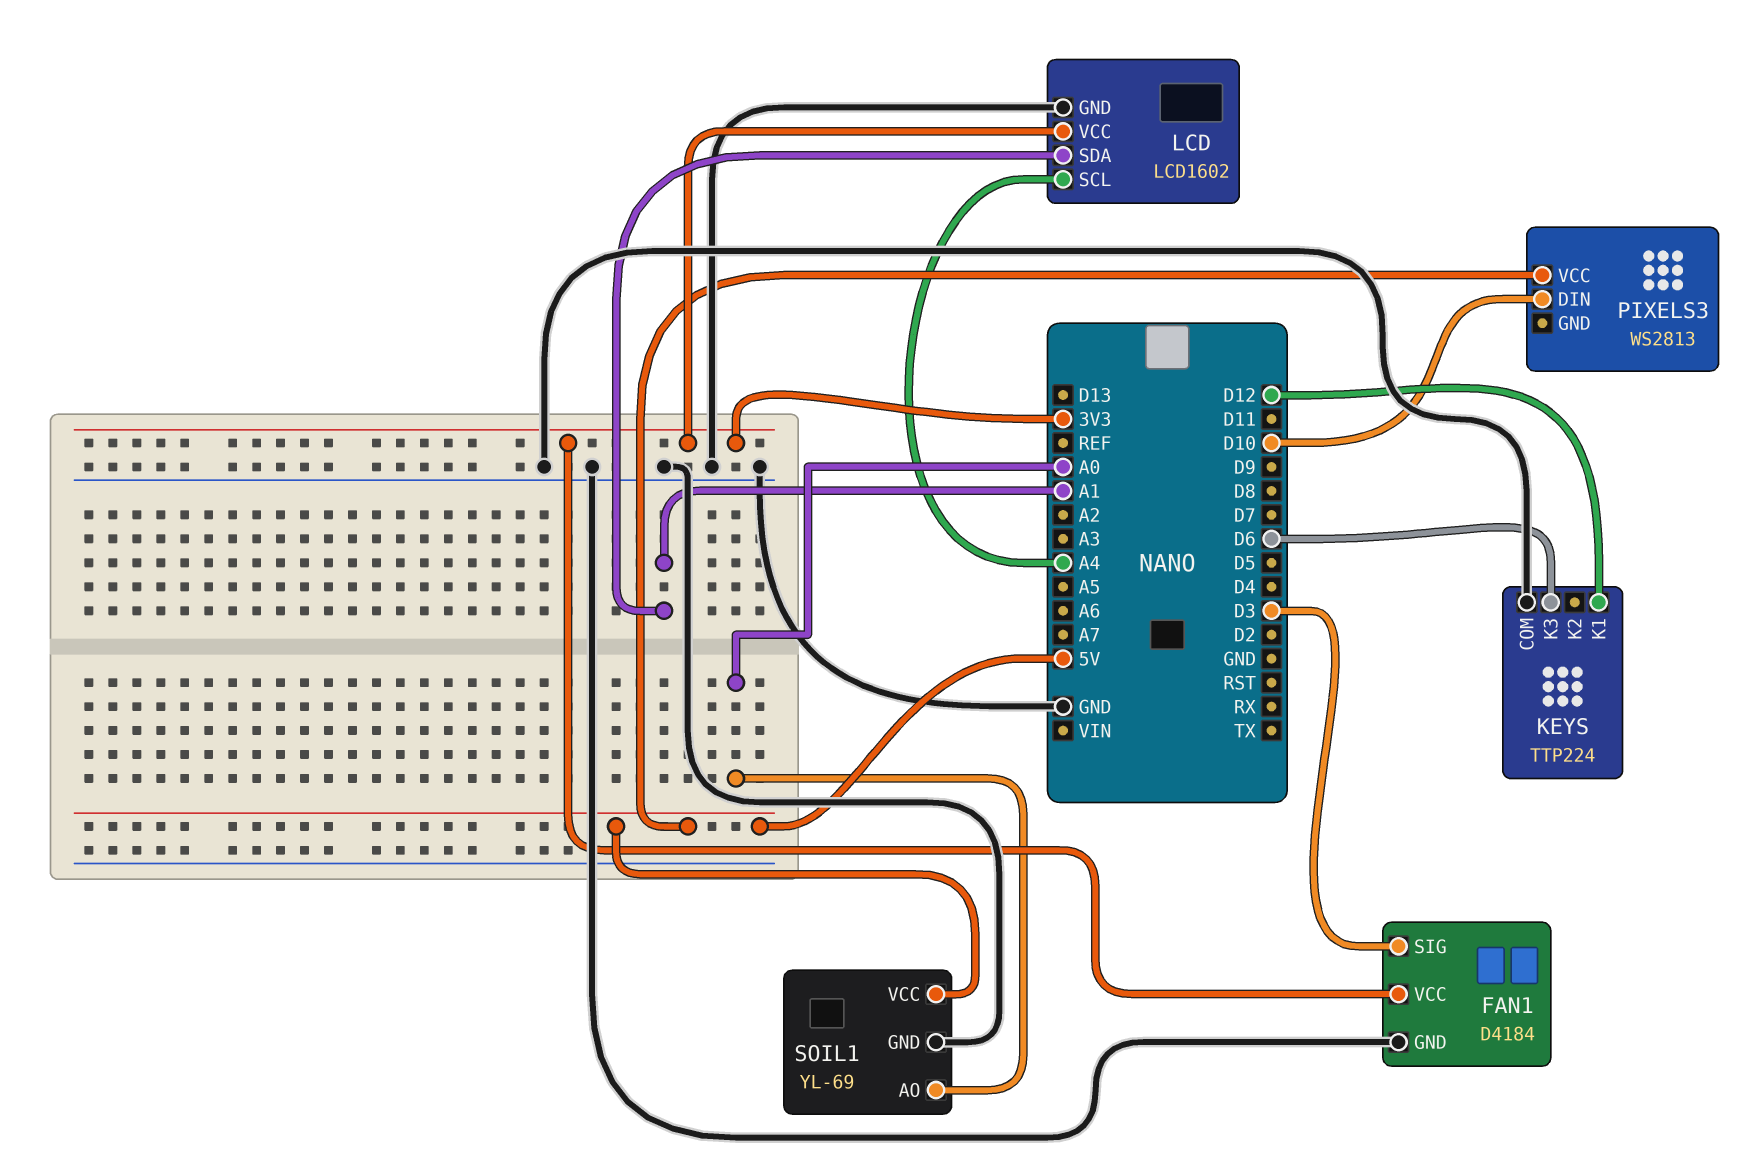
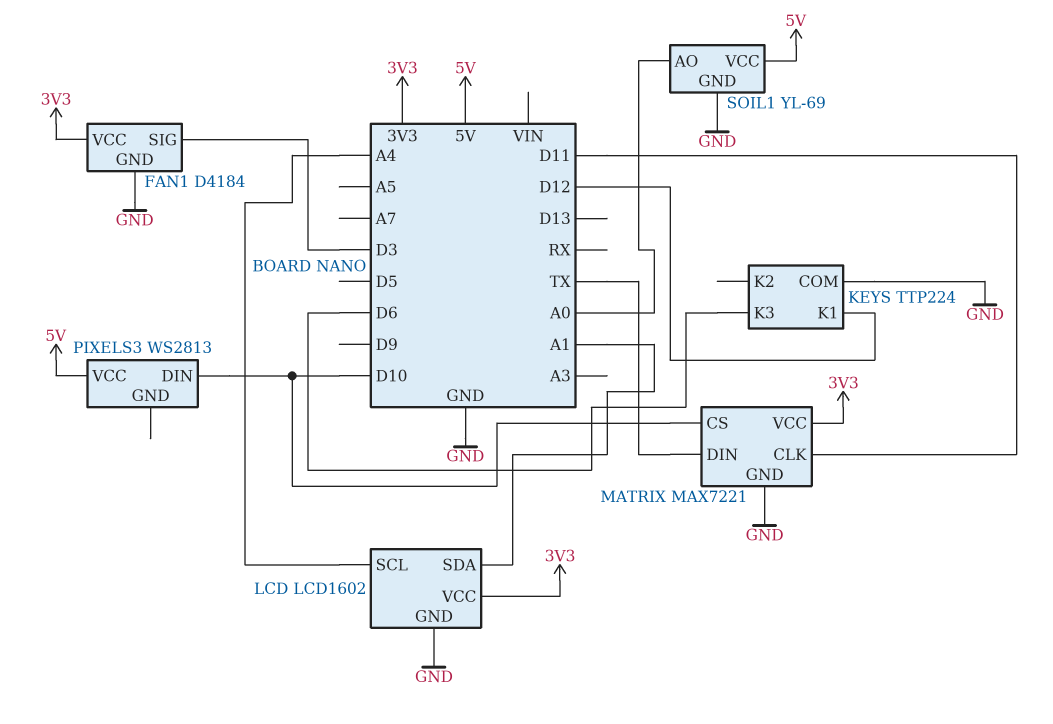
MATRIX: none -> MAX7221
MATRIX pin CLK: none -> D11
MATRIX pin CS: none -> D10
MATRIX pin DIN: none -> TX
MATRIX pin GND: none -> GND
MATRIX pin VCC: none -> 3V3

